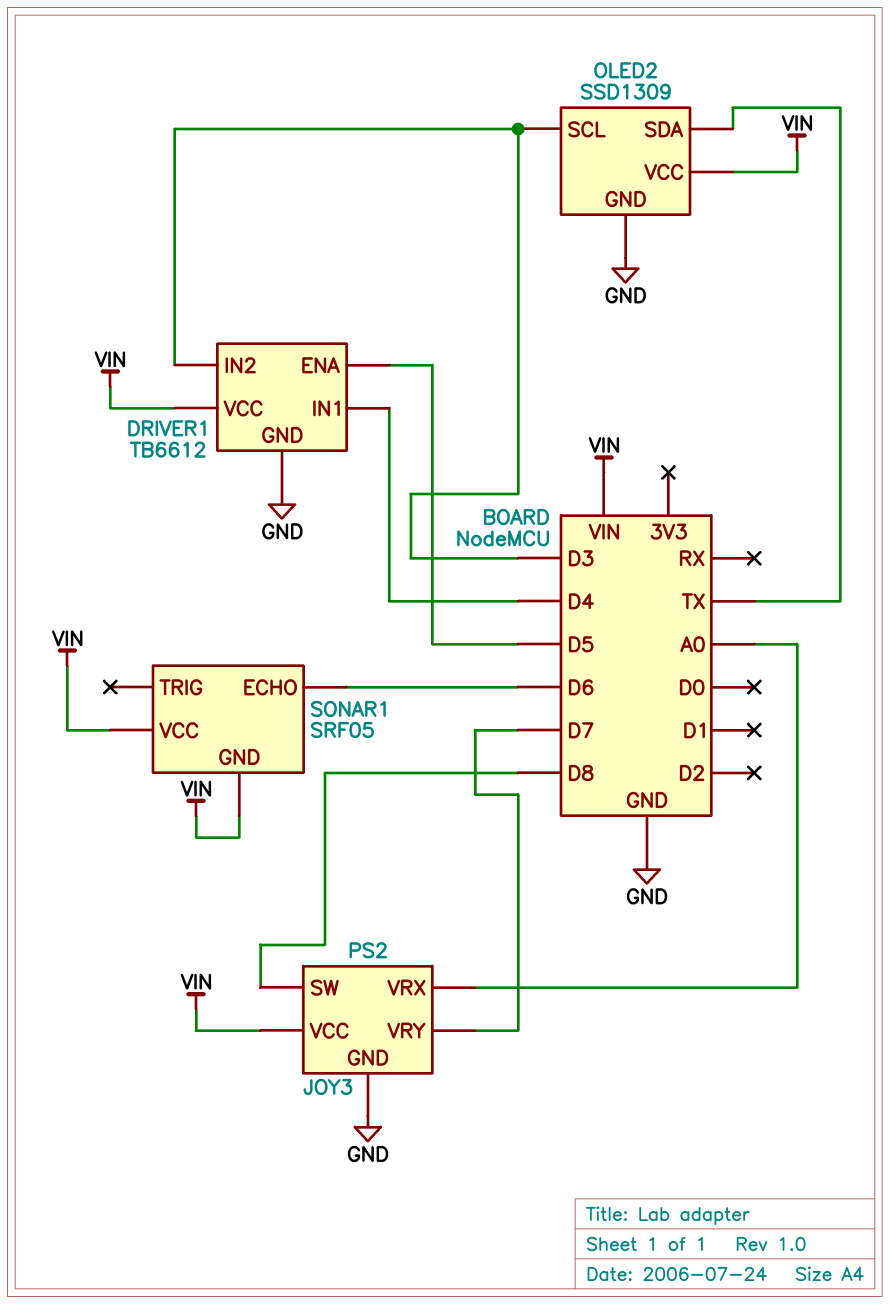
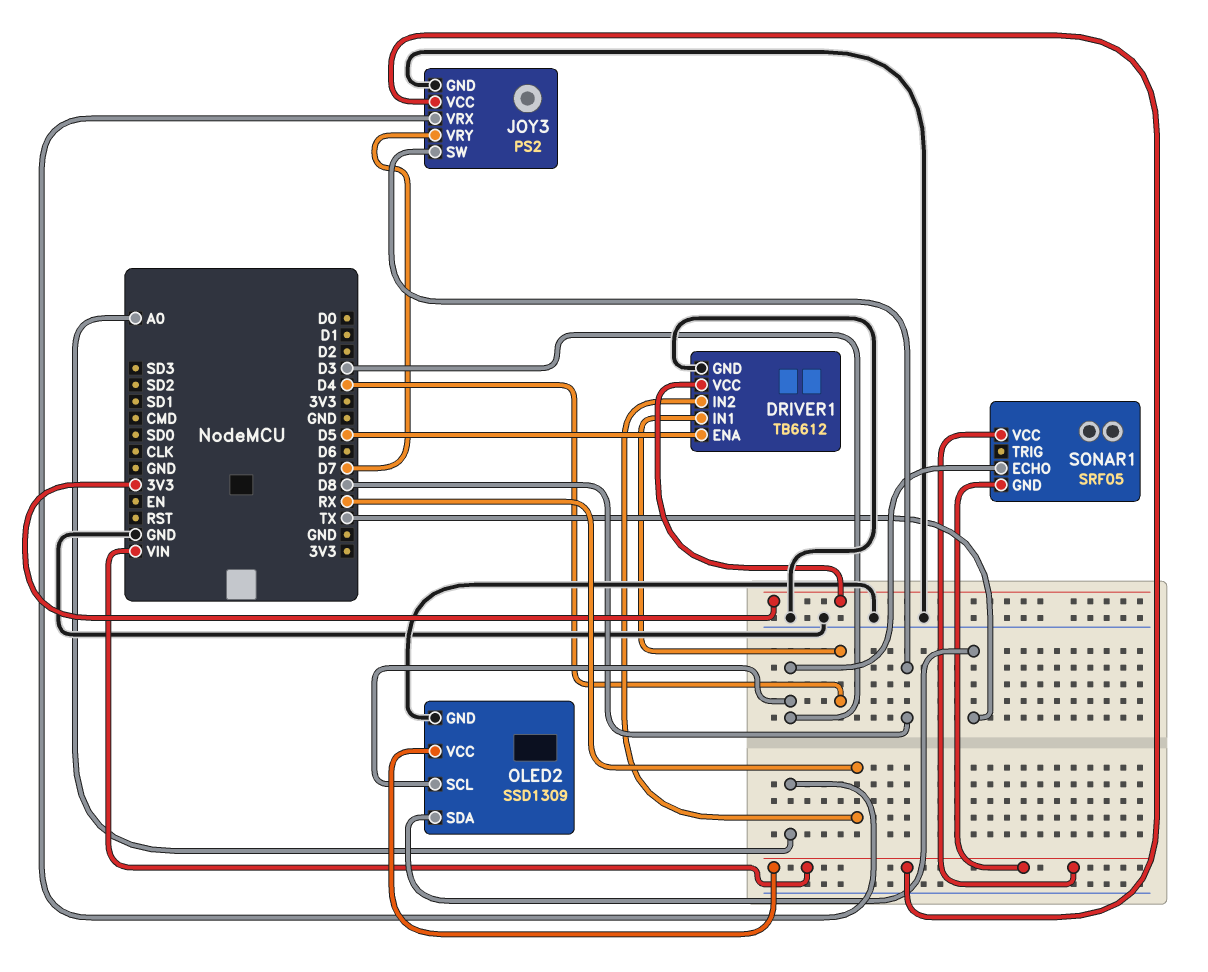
DRIVER1 pin IN2: D3 -> RX
DRIVER1 pin VCC: VIN -> 3V3
SONAR1 pin ECHO: D6 -> D3

